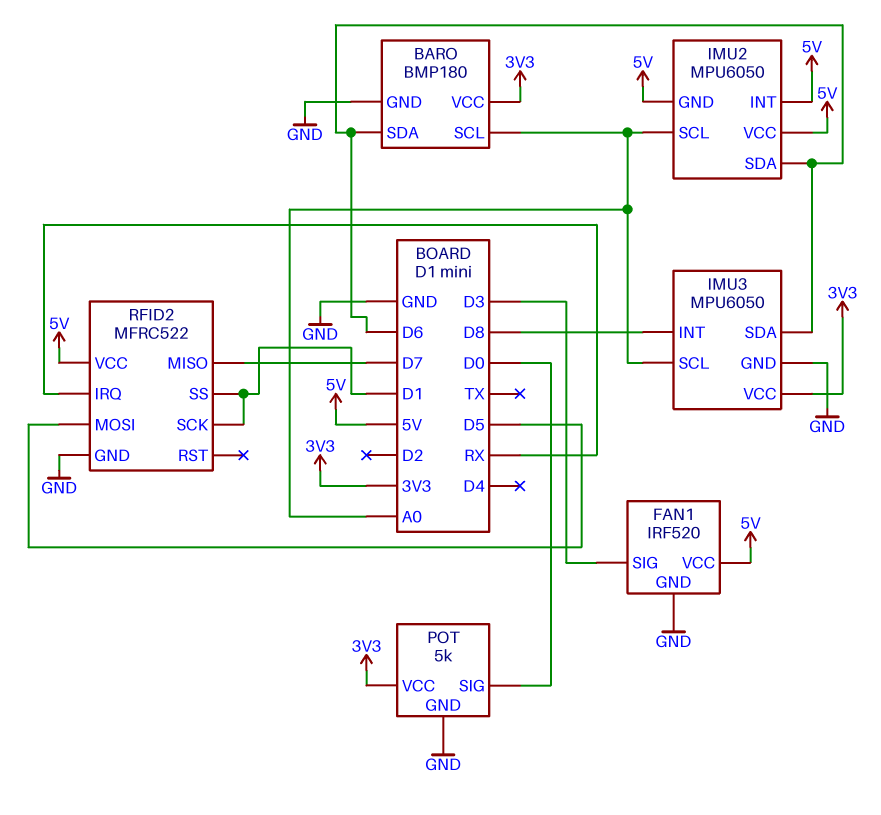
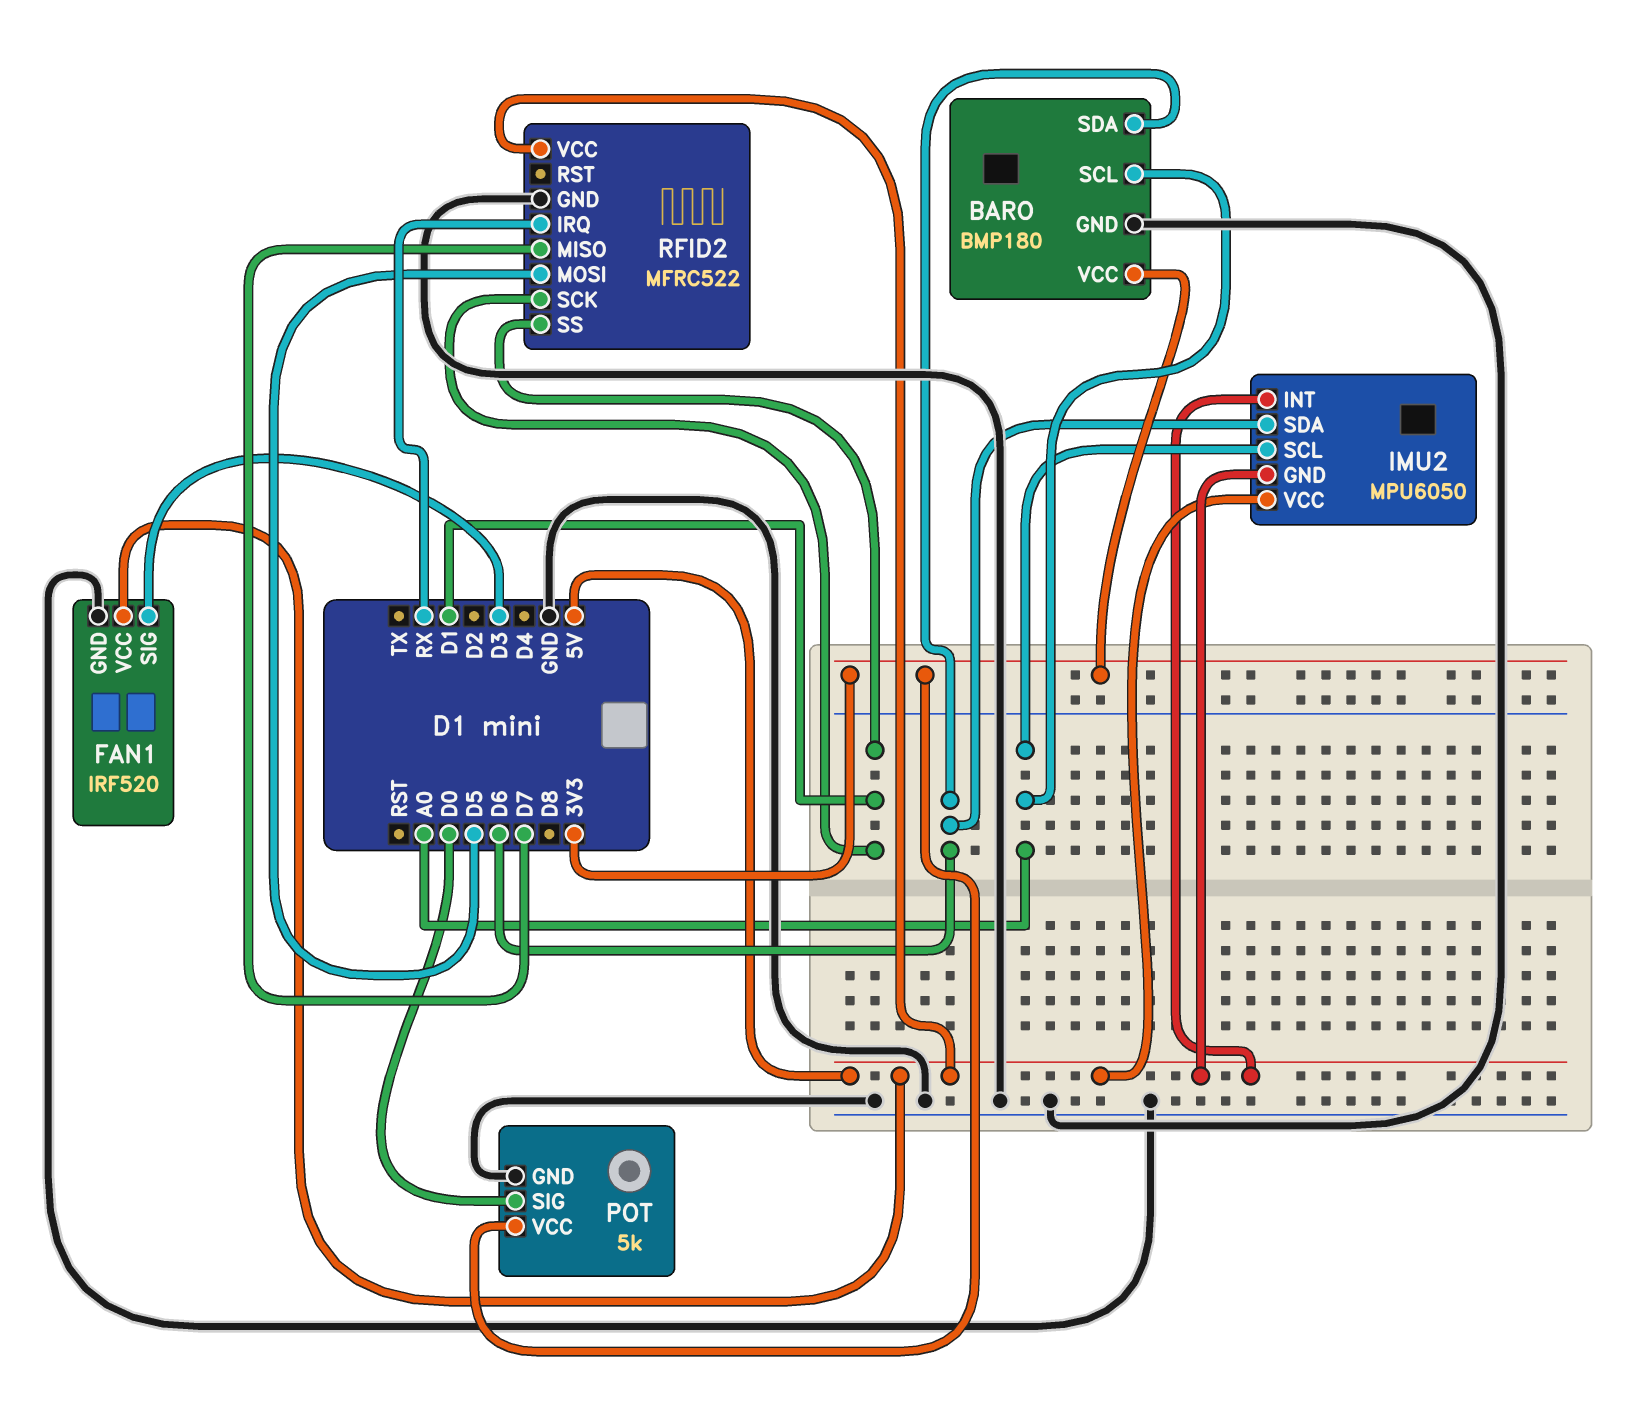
IMU3: MPU6050 -> none
IMU3 pin GND: GND -> none
IMU3 pin INT: D8 -> none
IMU3 pin SCL: A0 -> none
IMU3 pin SDA: D6 -> none
IMU3 pin VCC: 3V3 -> none

